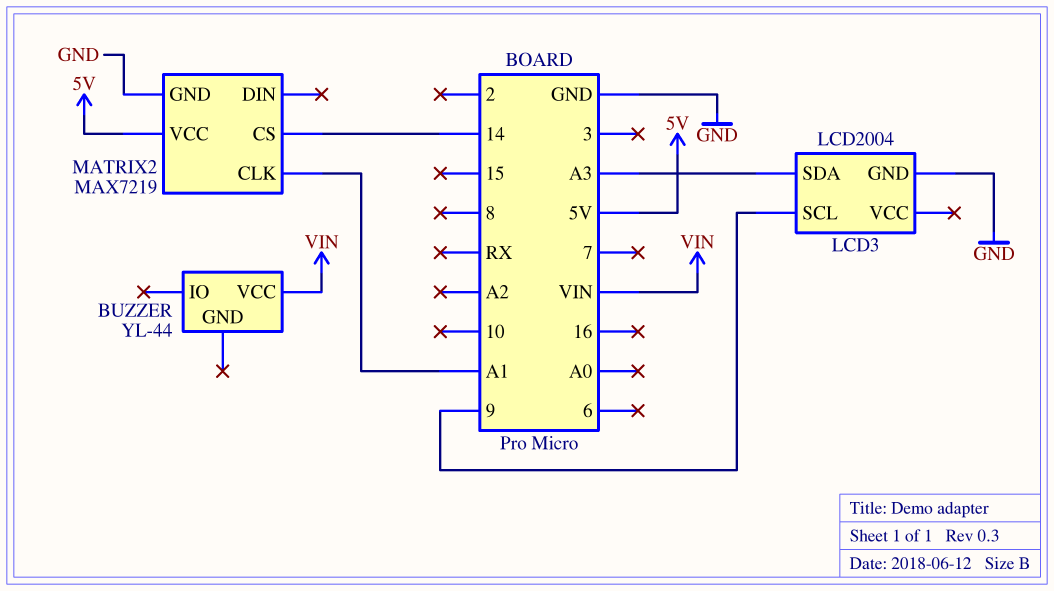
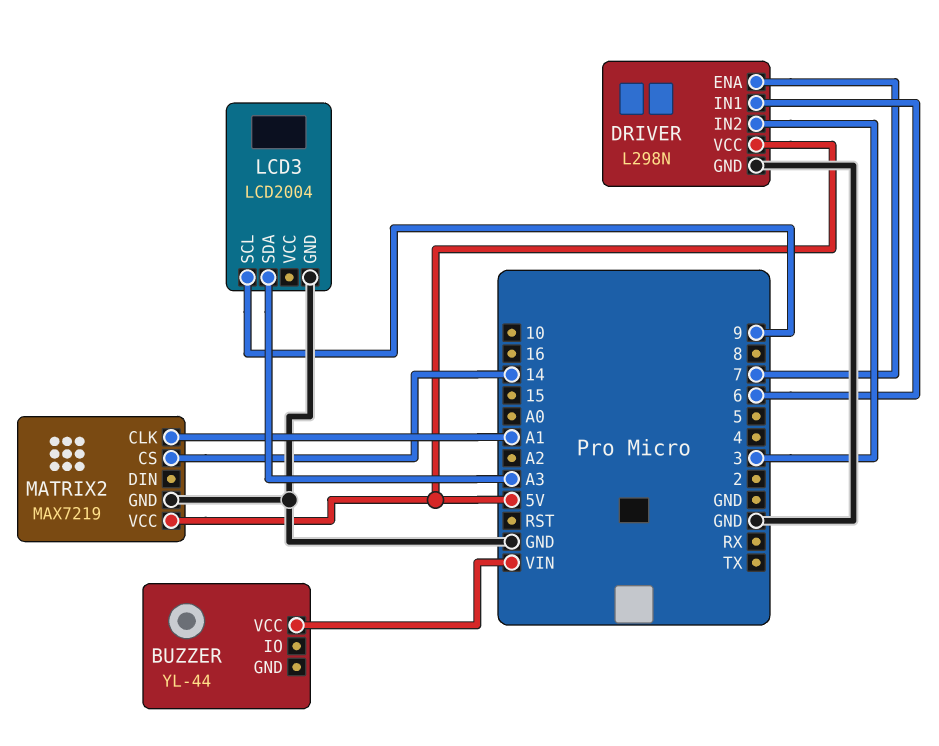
DRIVER: none -> L298N
DRIVER pin ENA: none -> 7
DRIVER pin GND: none -> GND
DRIVER pin IN1: none -> 6
DRIVER pin IN2: none -> 3
DRIVER pin VCC: none -> 5V

